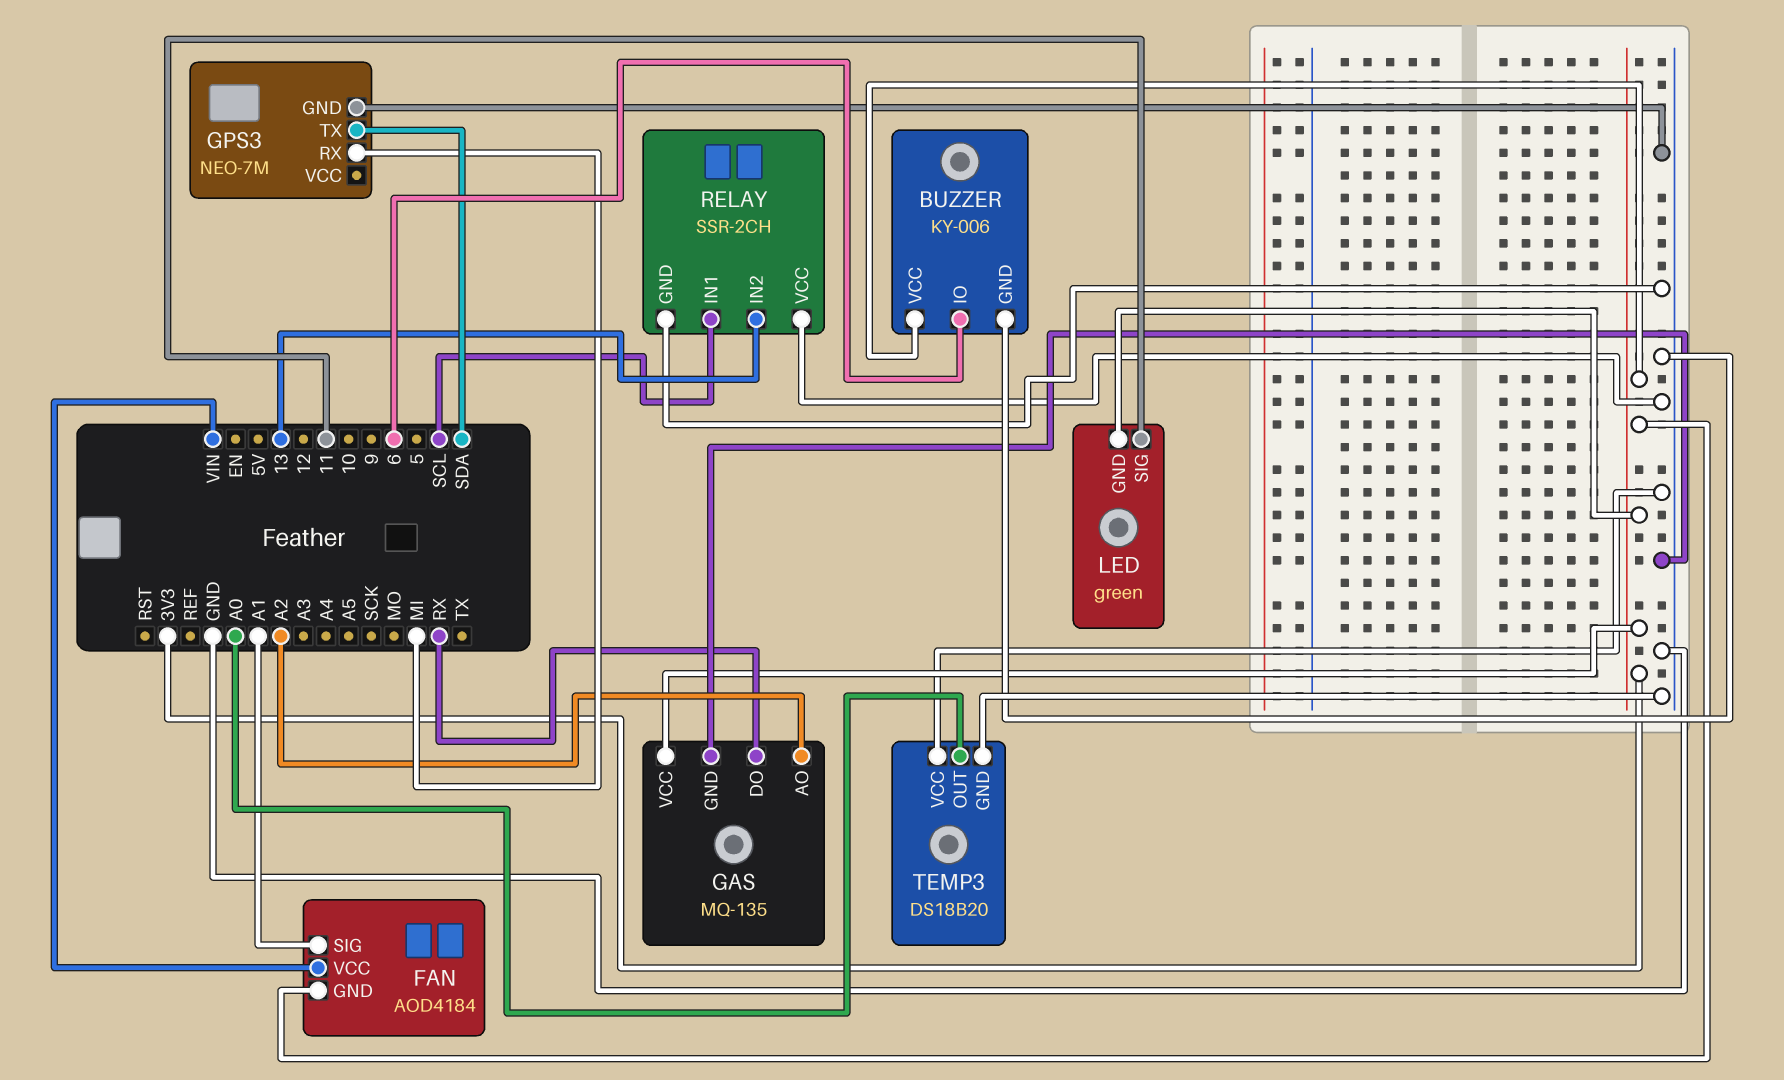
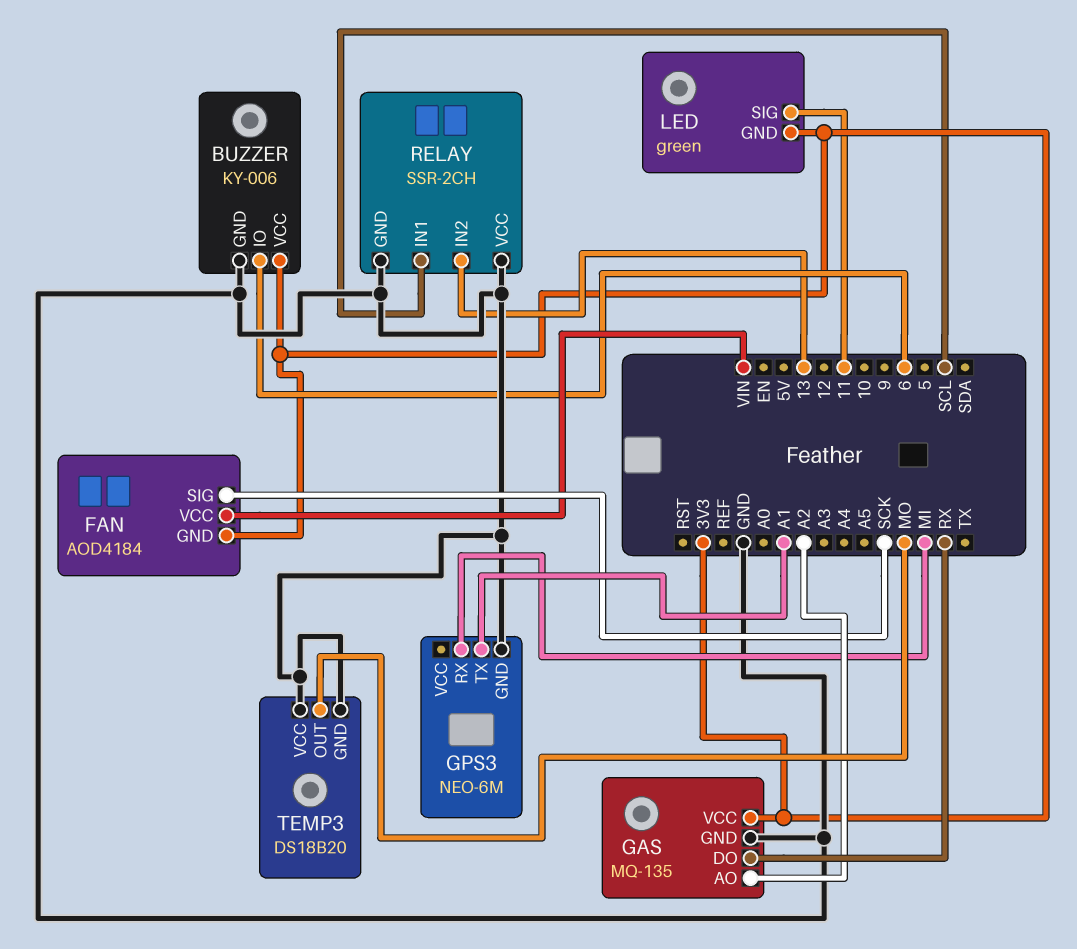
FAN pin SIG: A1 -> SCK
GPS3: NEO-7M -> NEO-6M
GPS3 pin TX: SDA -> A1
TEMP3 pin OUT: A0 -> MO

